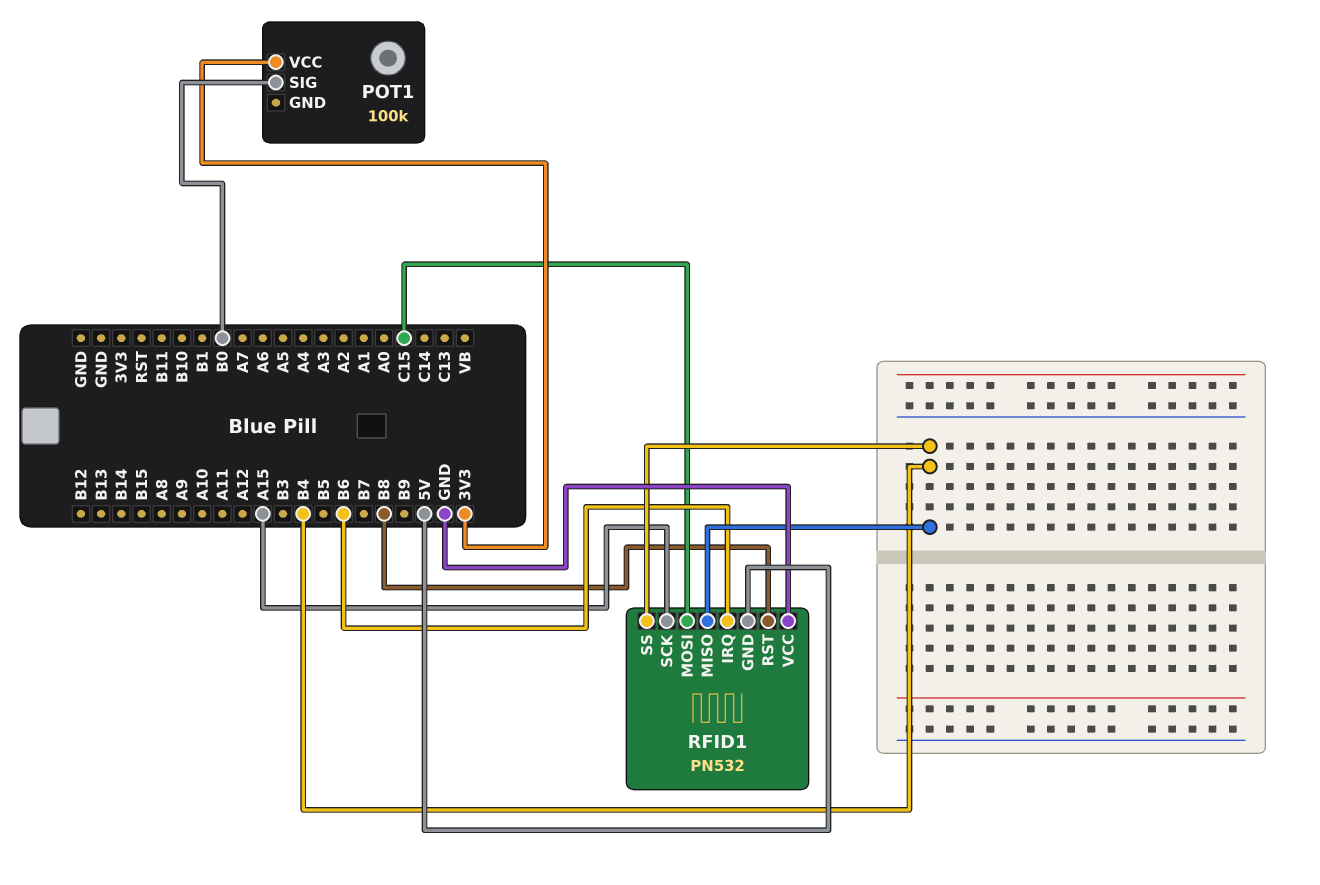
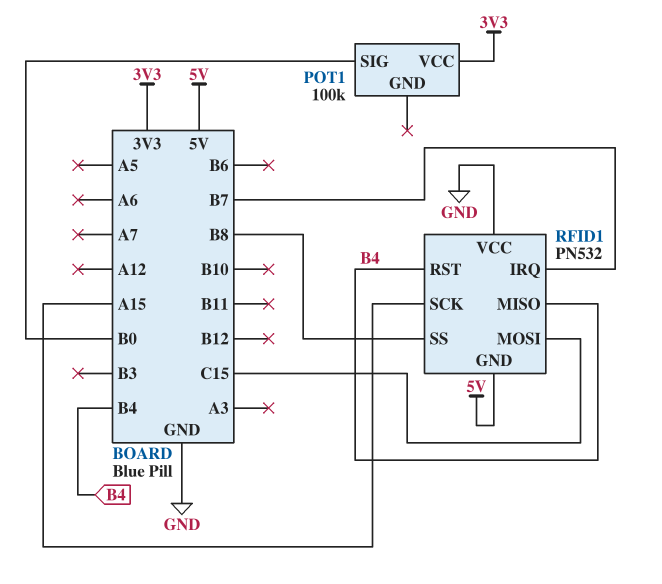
RFID1 pin IRQ: B6 -> B7
RFID1 pin RST: B8 -> B4
RFID1 pin SS: B4 -> B8

